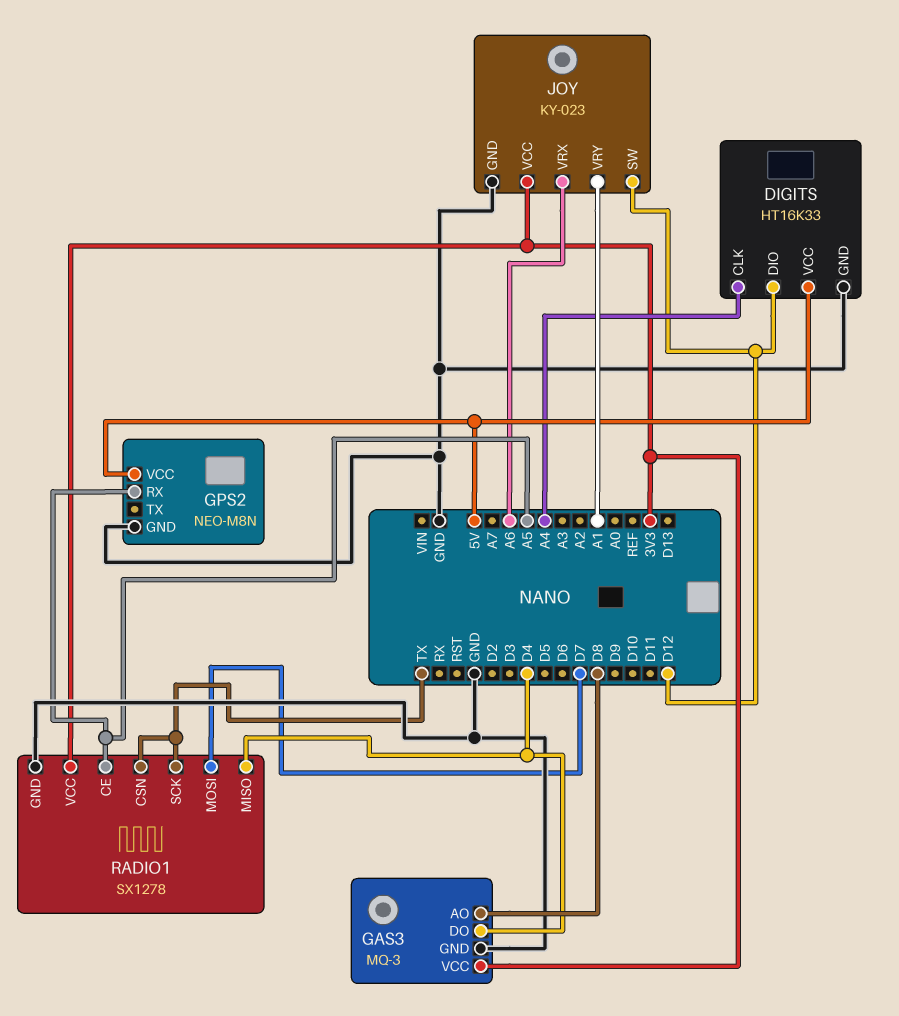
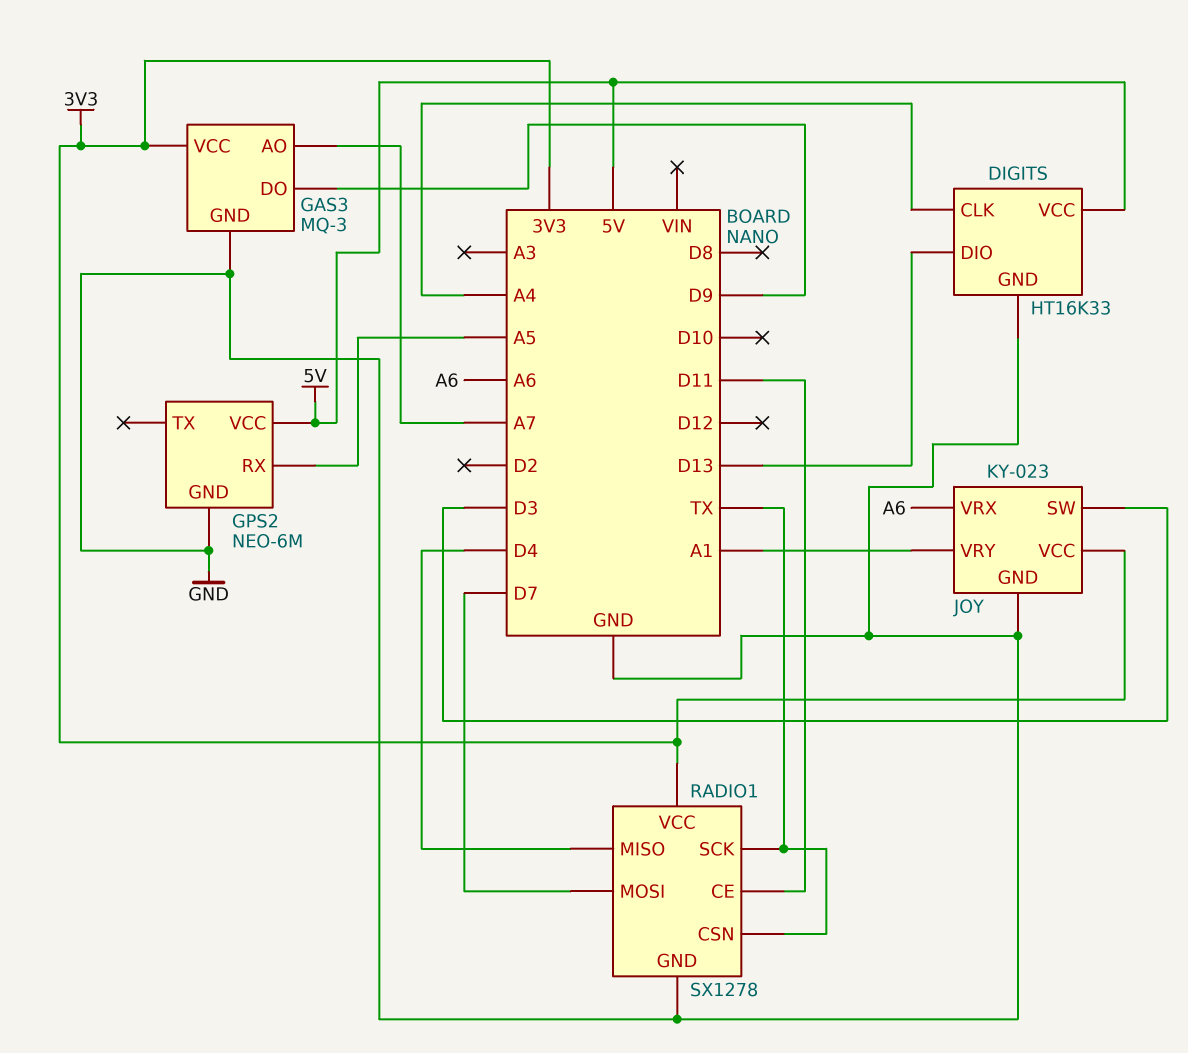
DIGITS pin DIO: D12 -> D13
GAS3 pin AO: D8 -> A7
GAS3 pin DO: D4 -> D9
GPS2: NEO-M8N -> NEO-6M
JOY pin SW: D12 -> D3
RADIO1 pin CE: A5 -> D11

